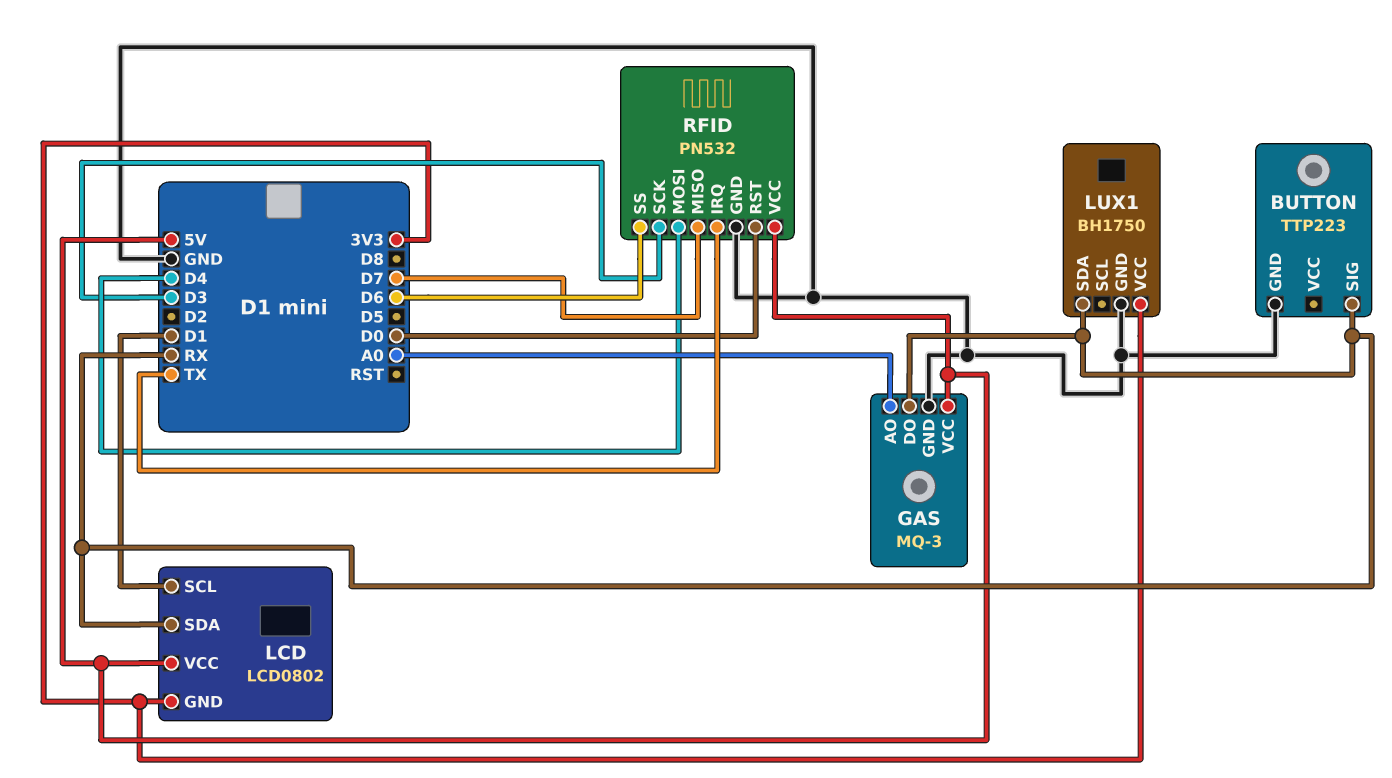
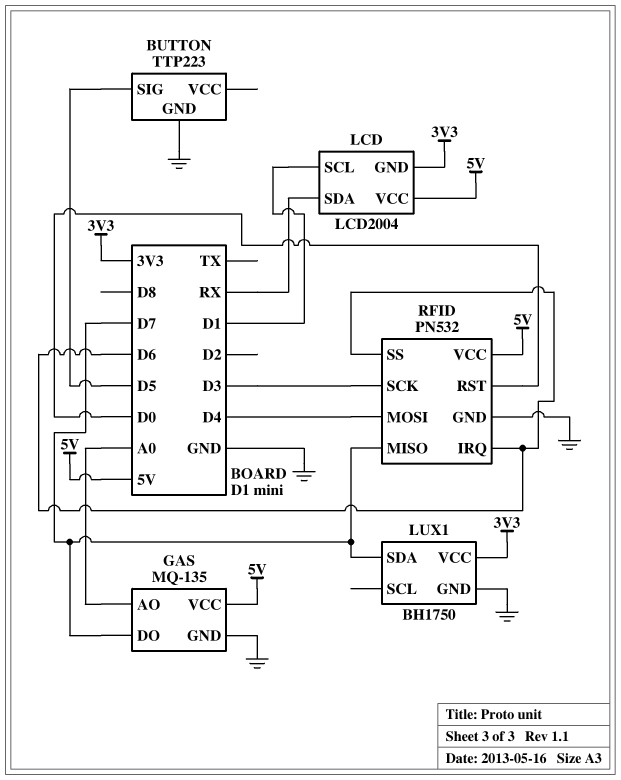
BUTTON pin SIG: RX -> D5
GAS: MQ-3 -> MQ-135
GAS pin DO: RX -> D7
LCD: LCD0802 -> LCD2004
LUX1 pin SDA: RX -> D7
RFID pin IRQ: TX -> D6

